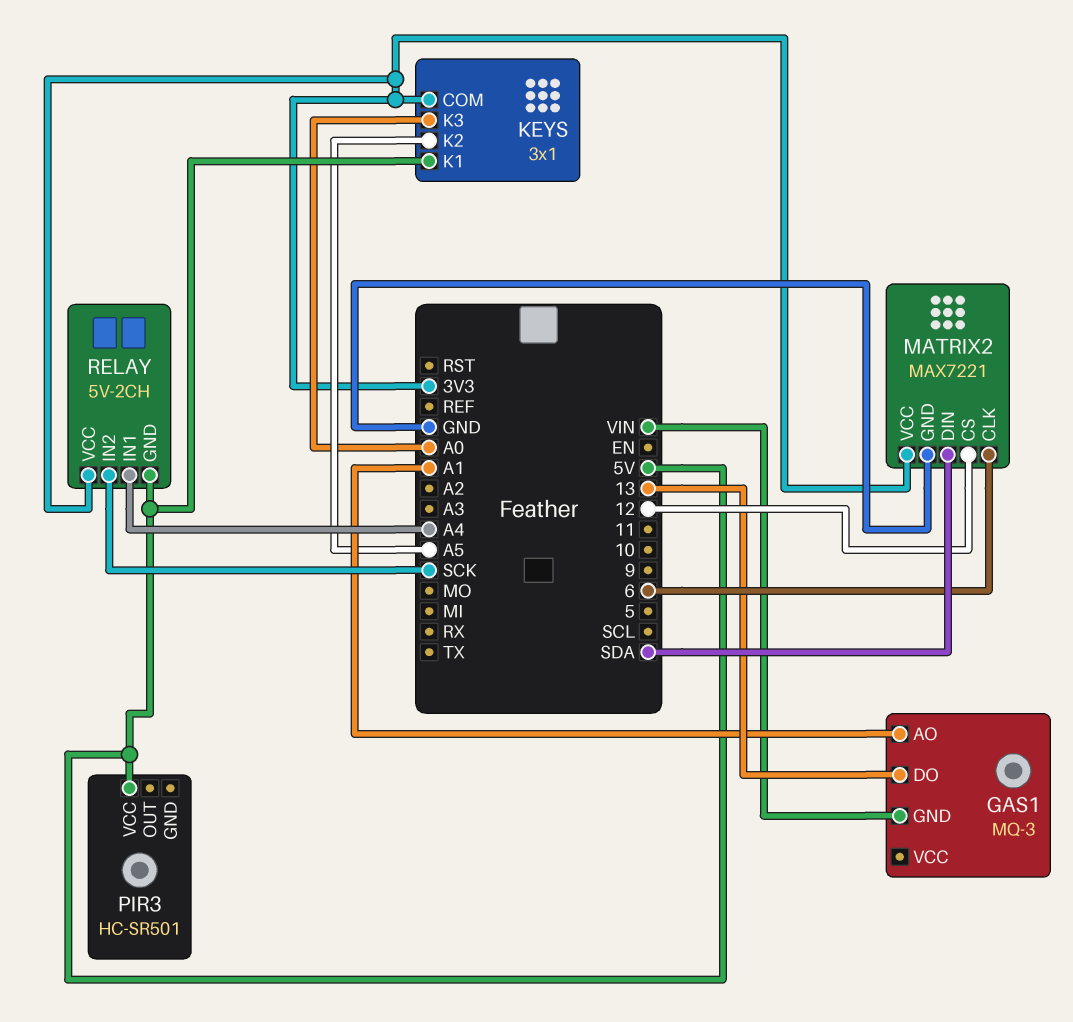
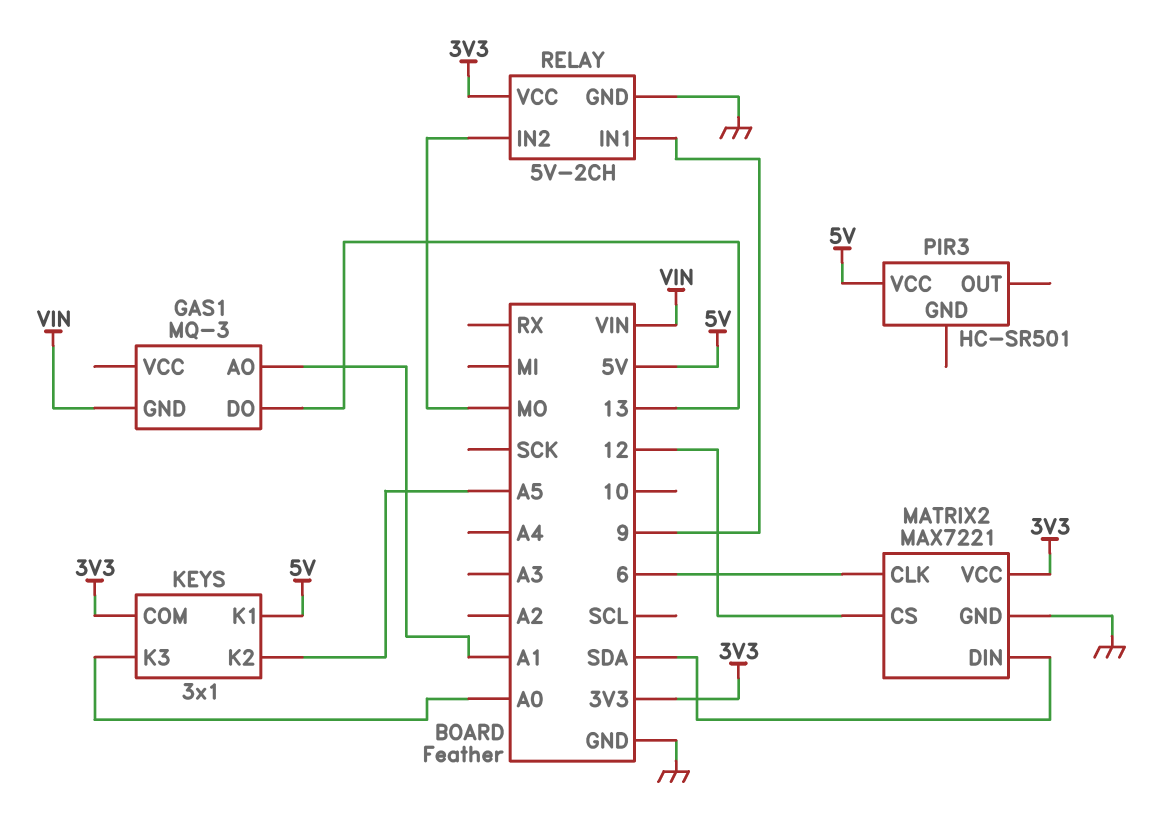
RELAY pin GND: 5V -> GND
RELAY pin IN1: A4 -> 9
RELAY pin IN2: SCK -> MO

